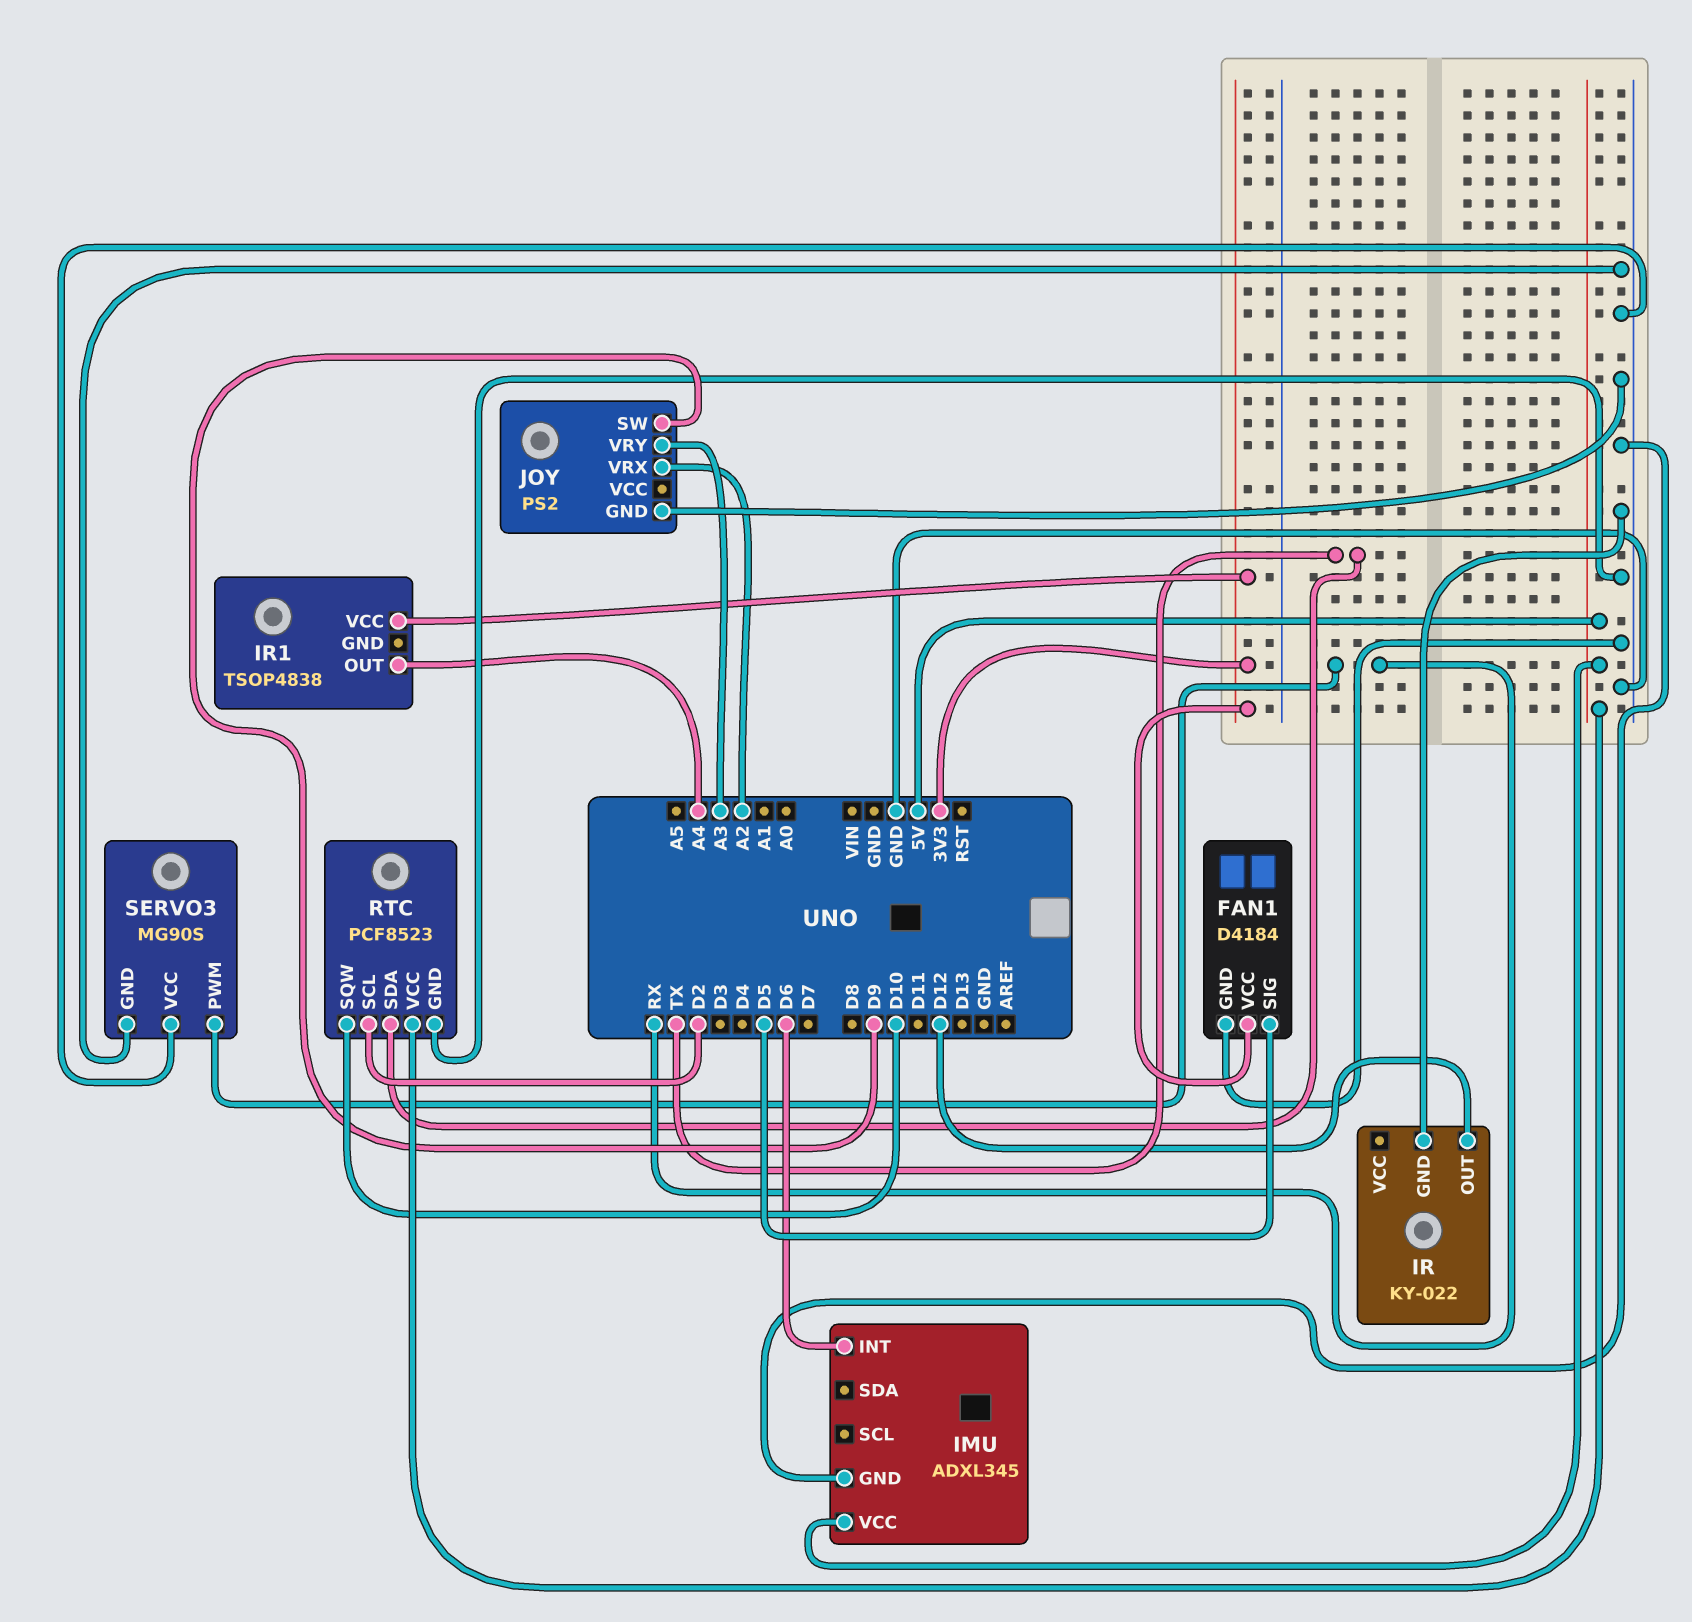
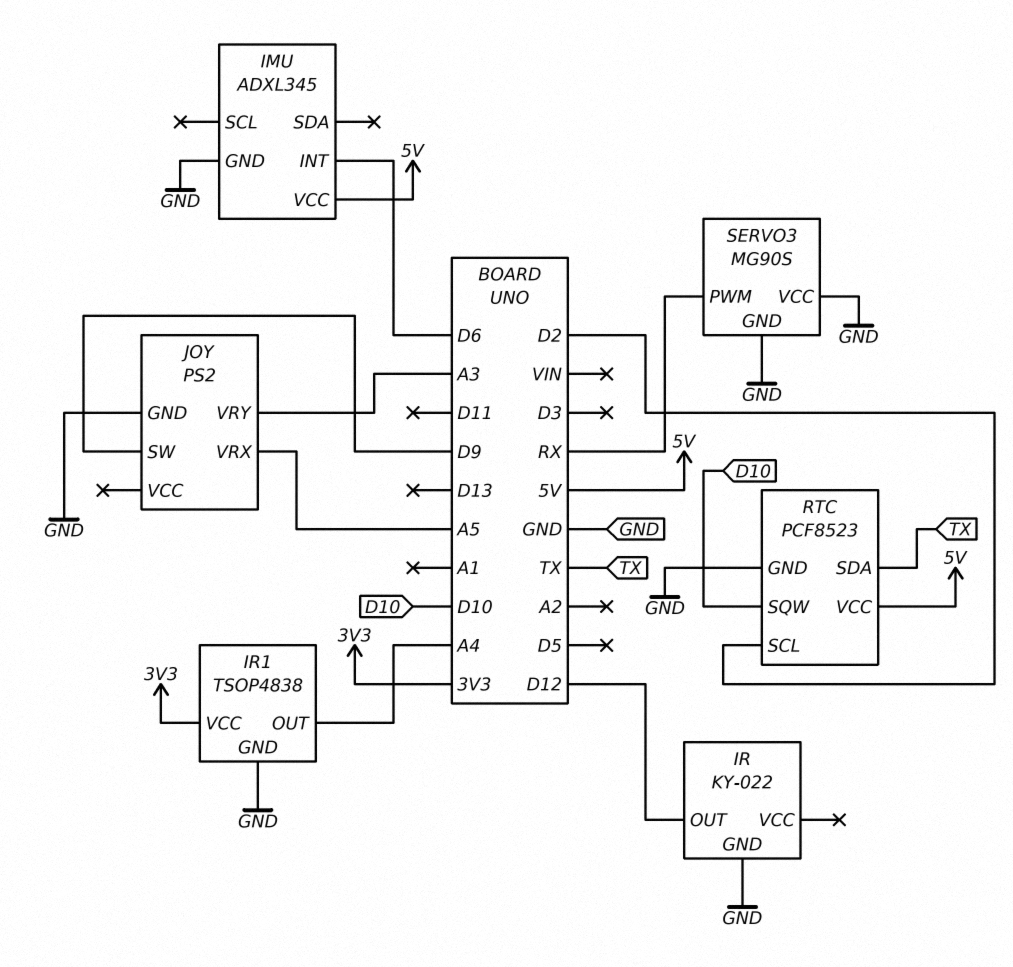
FAN1: D4184 -> none
FAN1 pin GND: GND -> none
FAN1 pin SIG: D5 -> none
FAN1 pin VCC: 3V3 -> none
IR1 pin GND: none -> GND
JOY pin VRX: A2 -> A5

